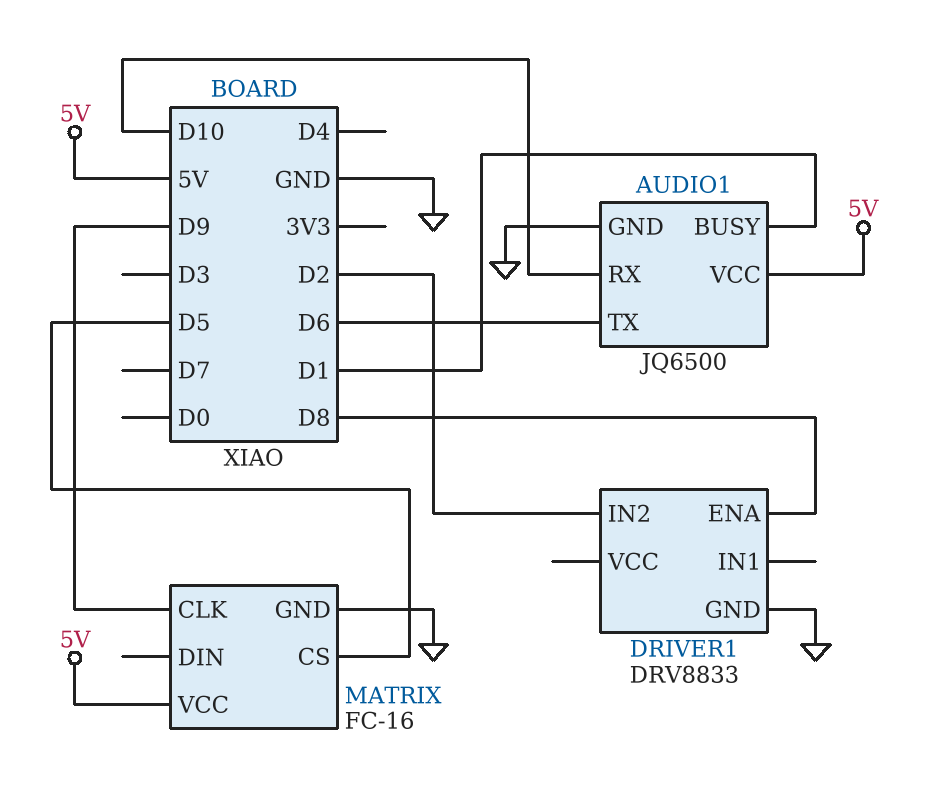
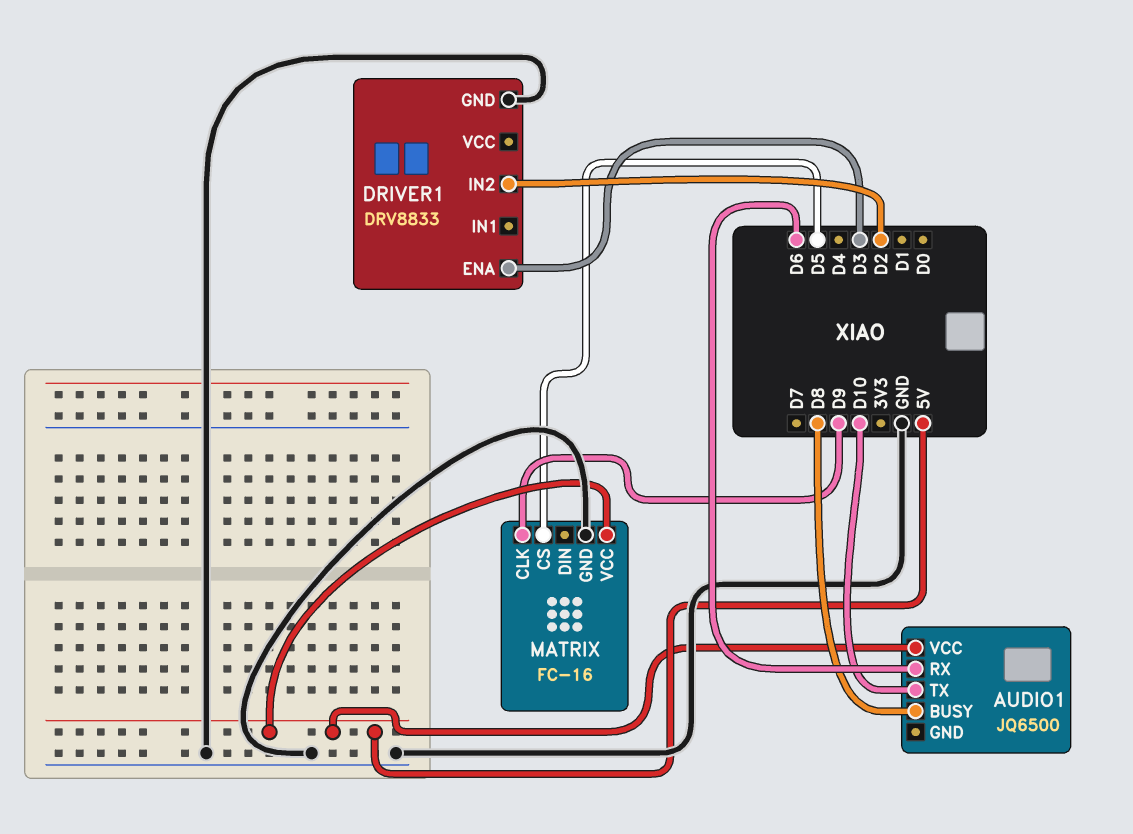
AUDIO1 pin BUSY: D1 -> D8
AUDIO1 pin GND: GND -> none
AUDIO1 pin RX: D10 -> D6
AUDIO1 pin TX: D6 -> D10
DRIVER1 pin ENA: D8 -> D3

